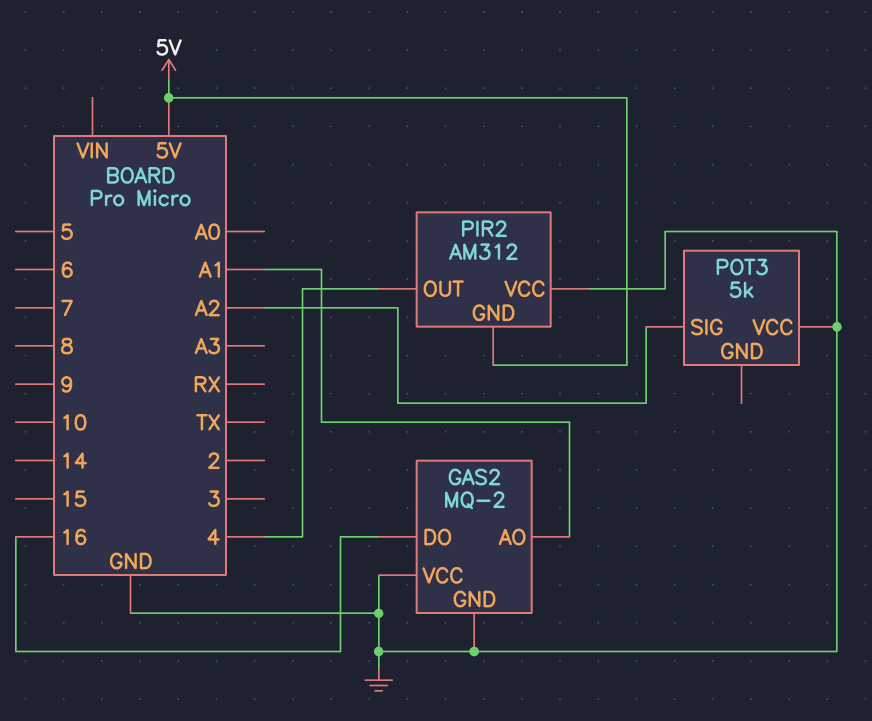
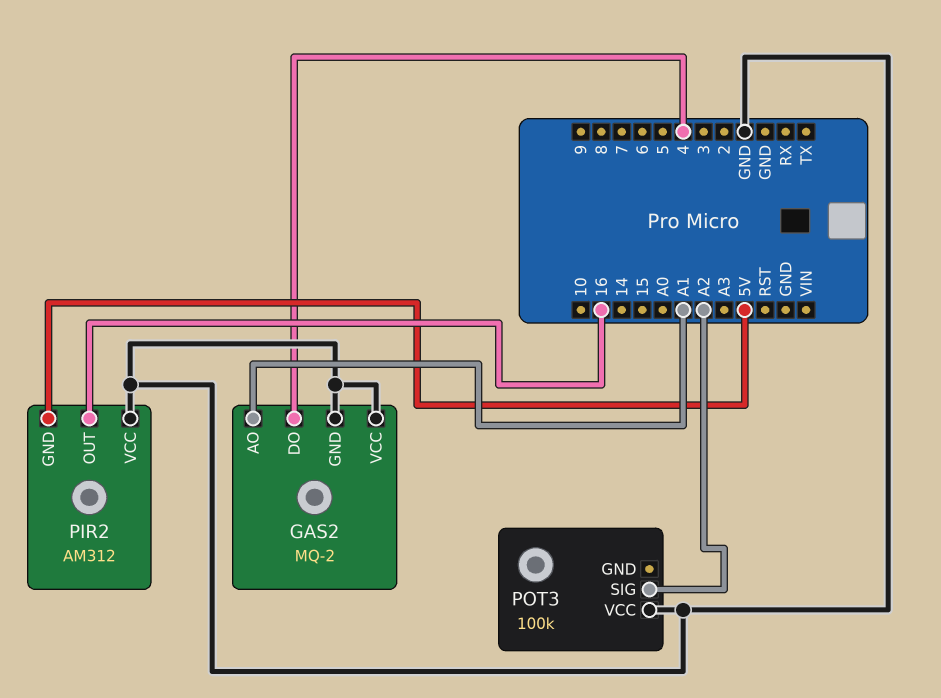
GAS2 pin DO: 16 -> 4
PIR2 pin OUT: 4 -> 16
POT3: 5k -> 100k

